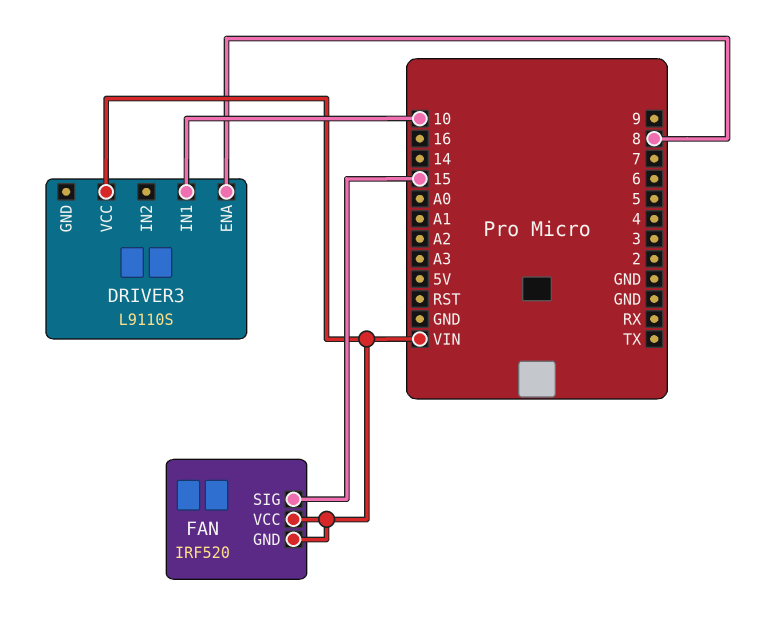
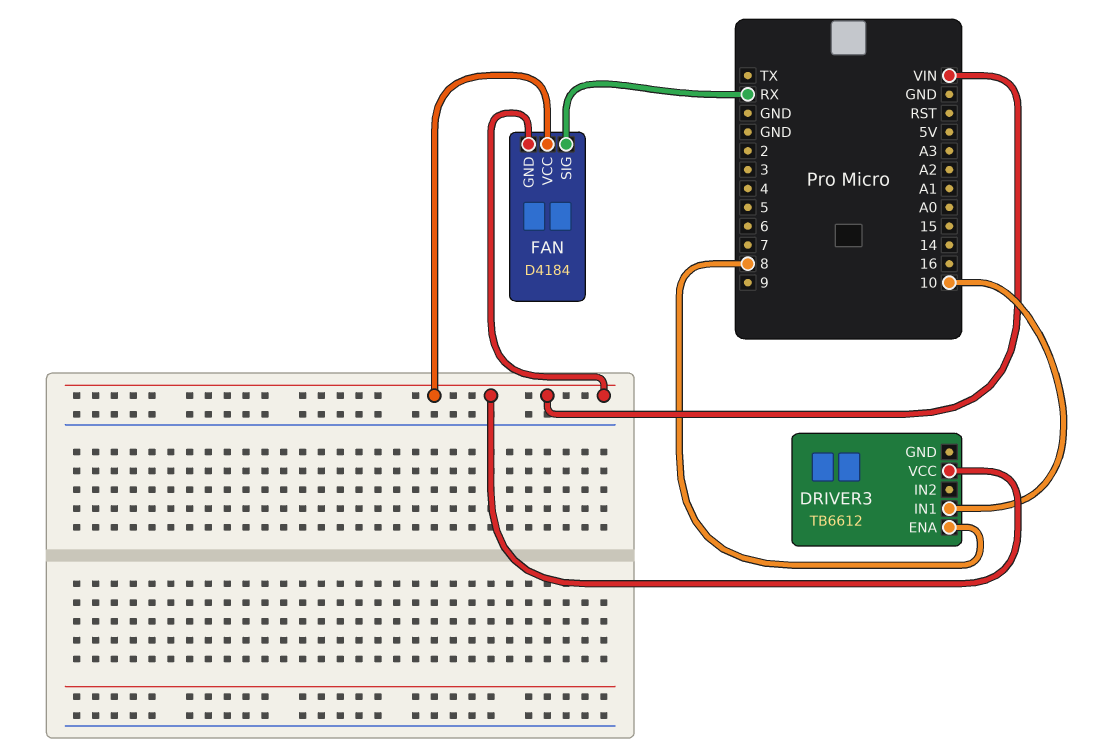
DRIVER3: L9110S -> TB6612
FAN: IRF520 -> D4184
FAN pin SIG: 15 -> RX

